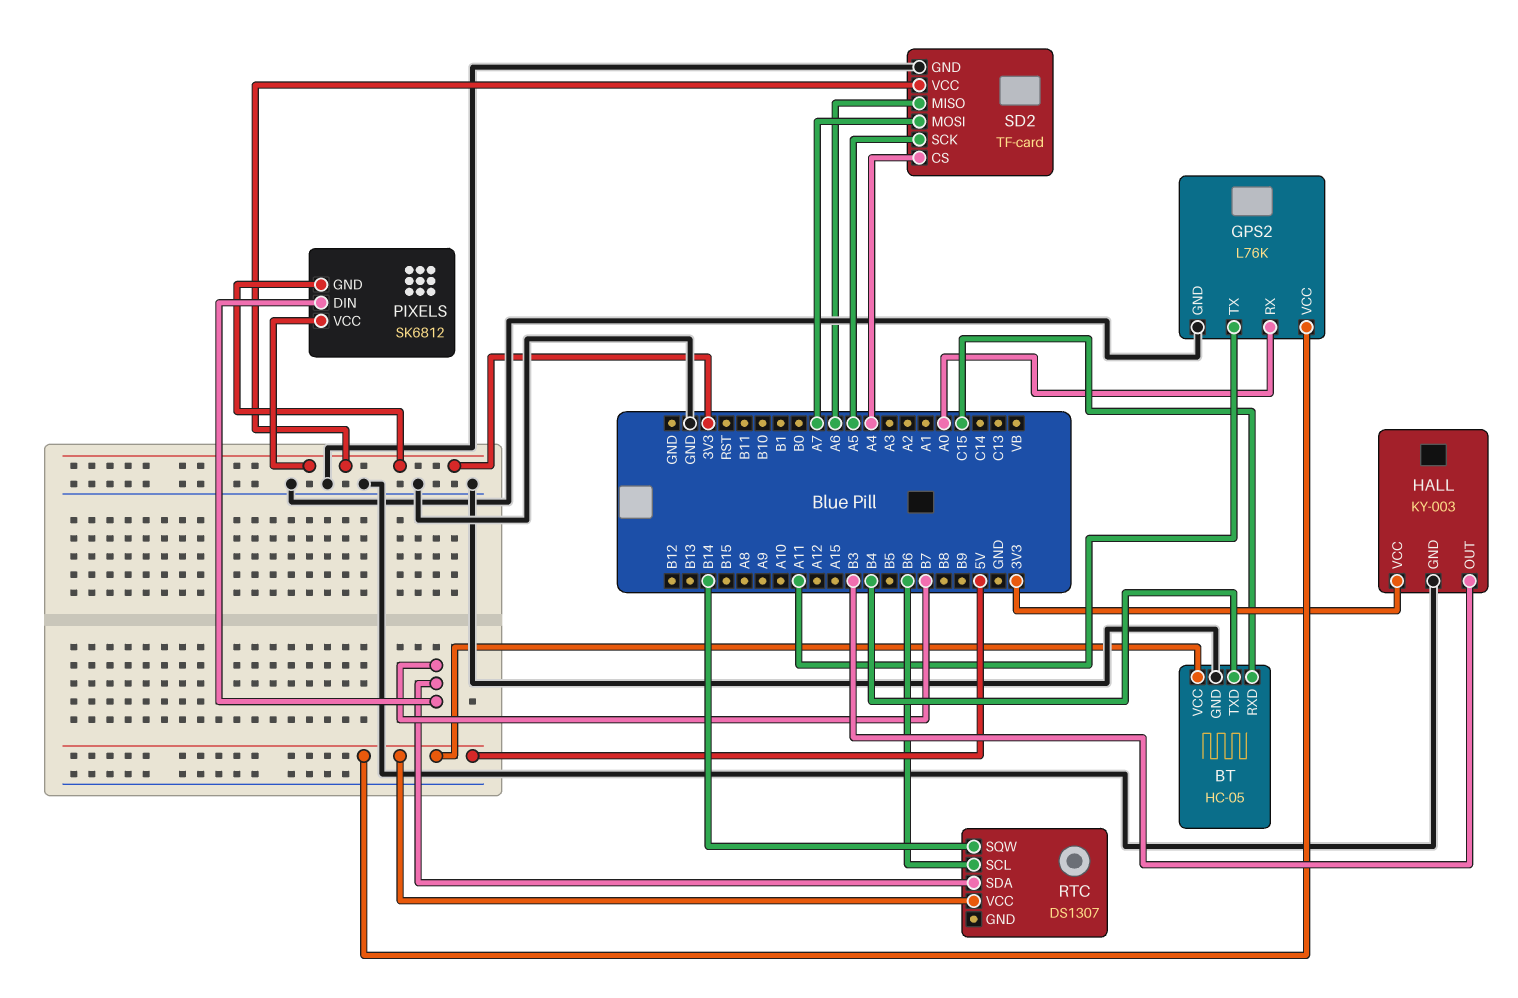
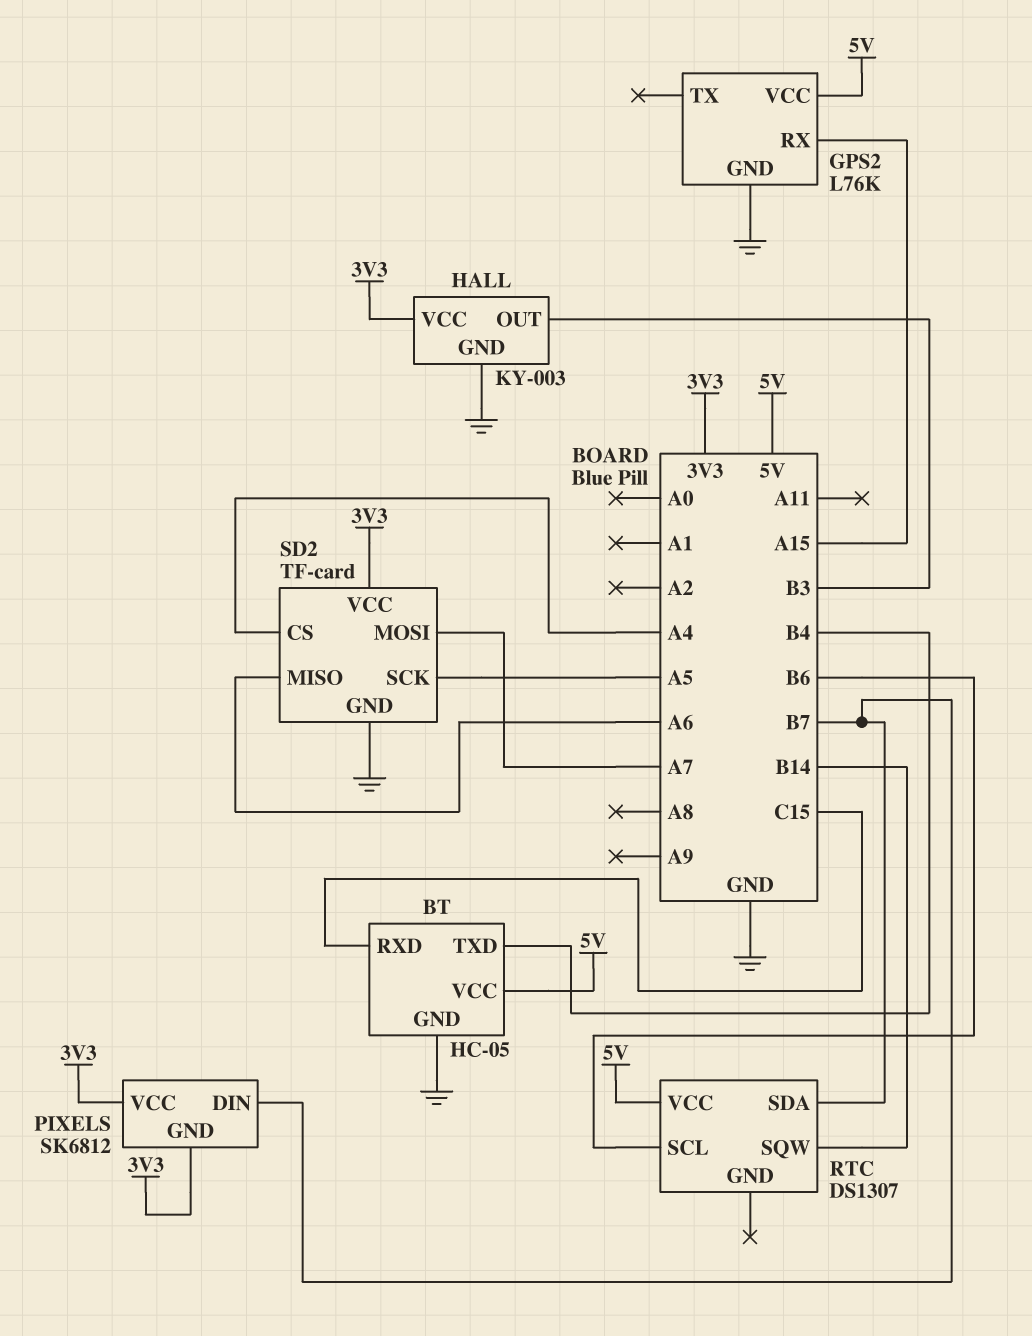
GPS2 pin RX: A0 -> A15
GPS2 pin TX: A11 -> none

